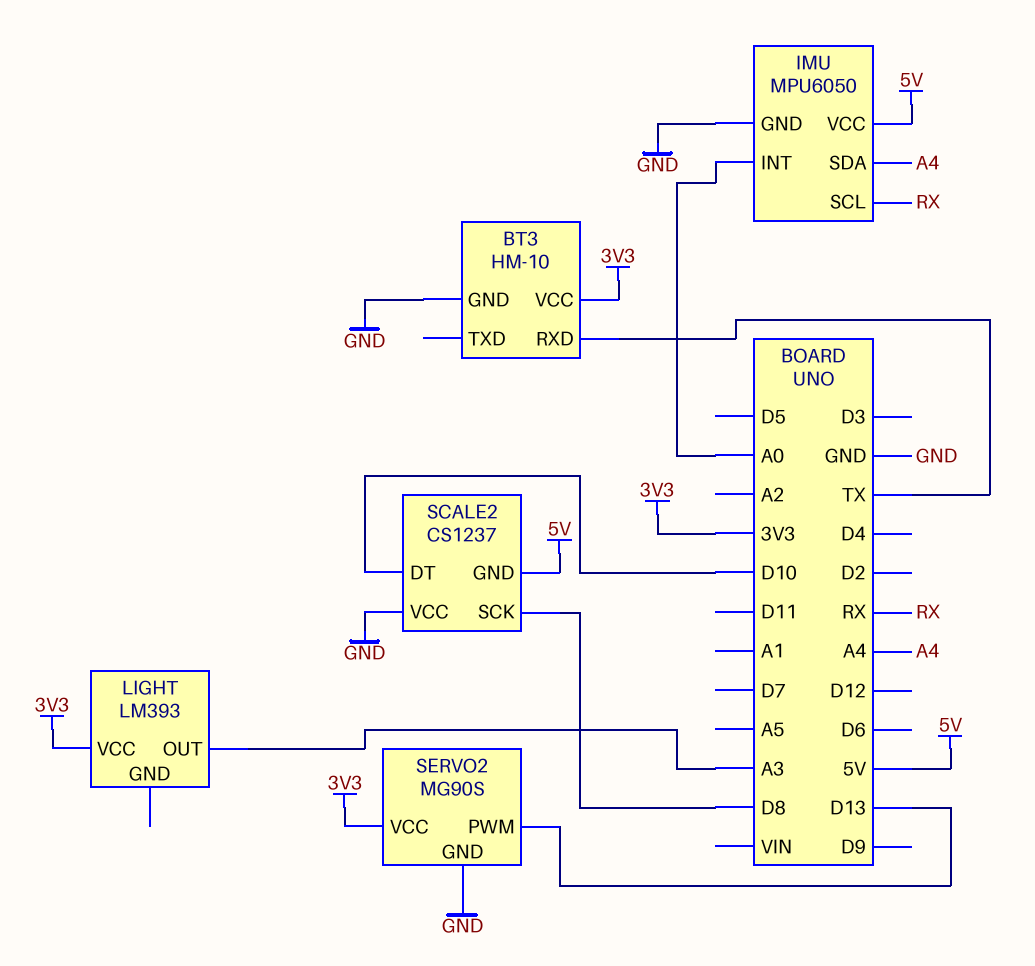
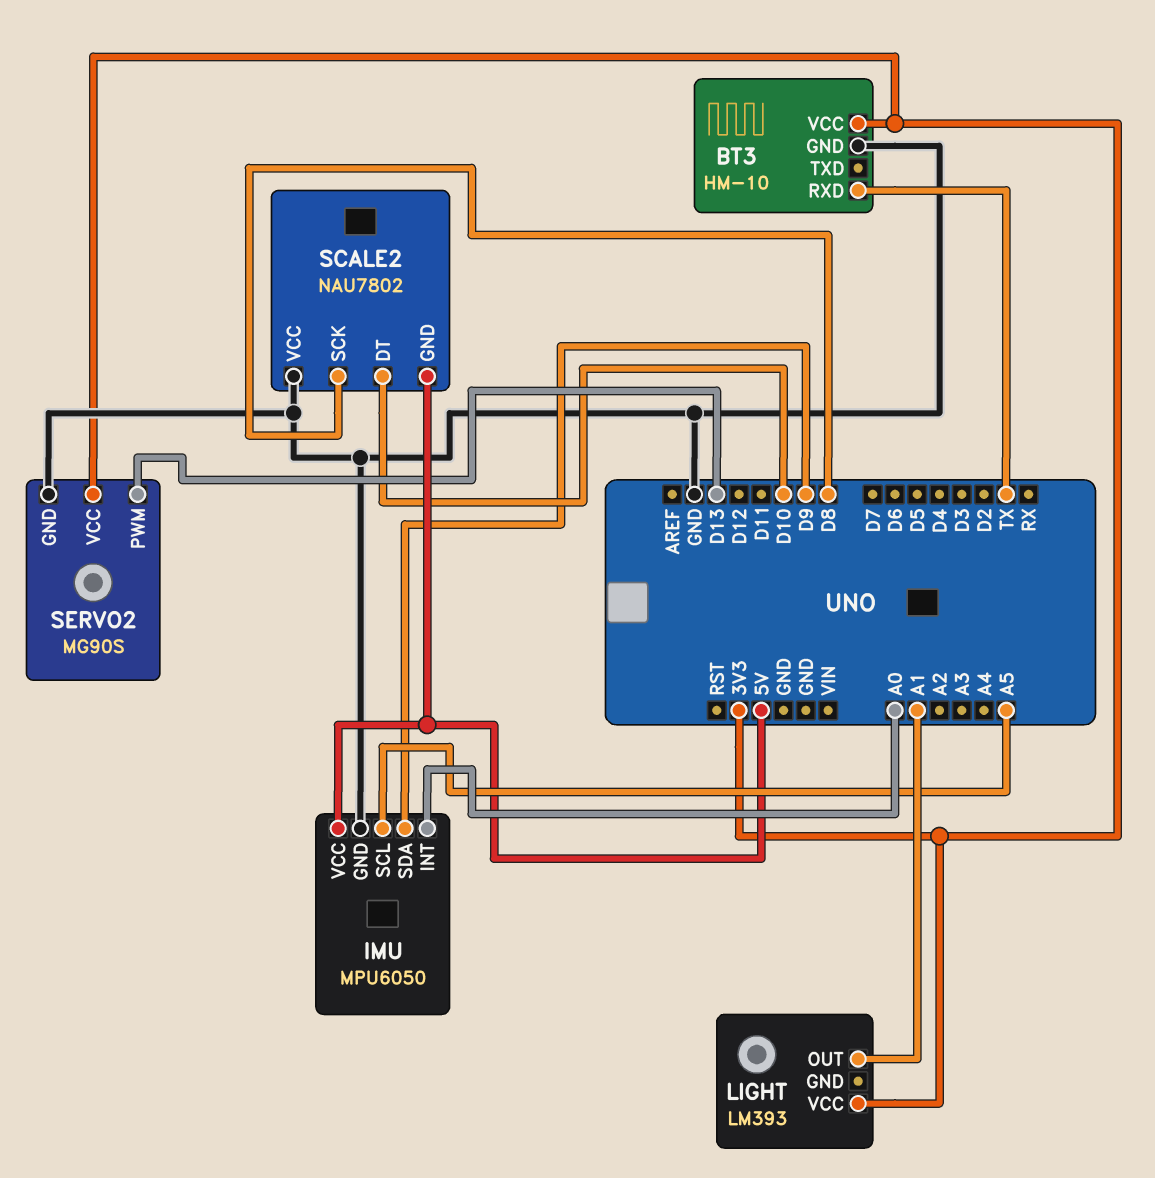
IMU pin SCL: RX -> A5
IMU pin SDA: A4 -> D9
LIGHT pin OUT: A3 -> A1
SCALE2: CS1237 -> NAU7802

